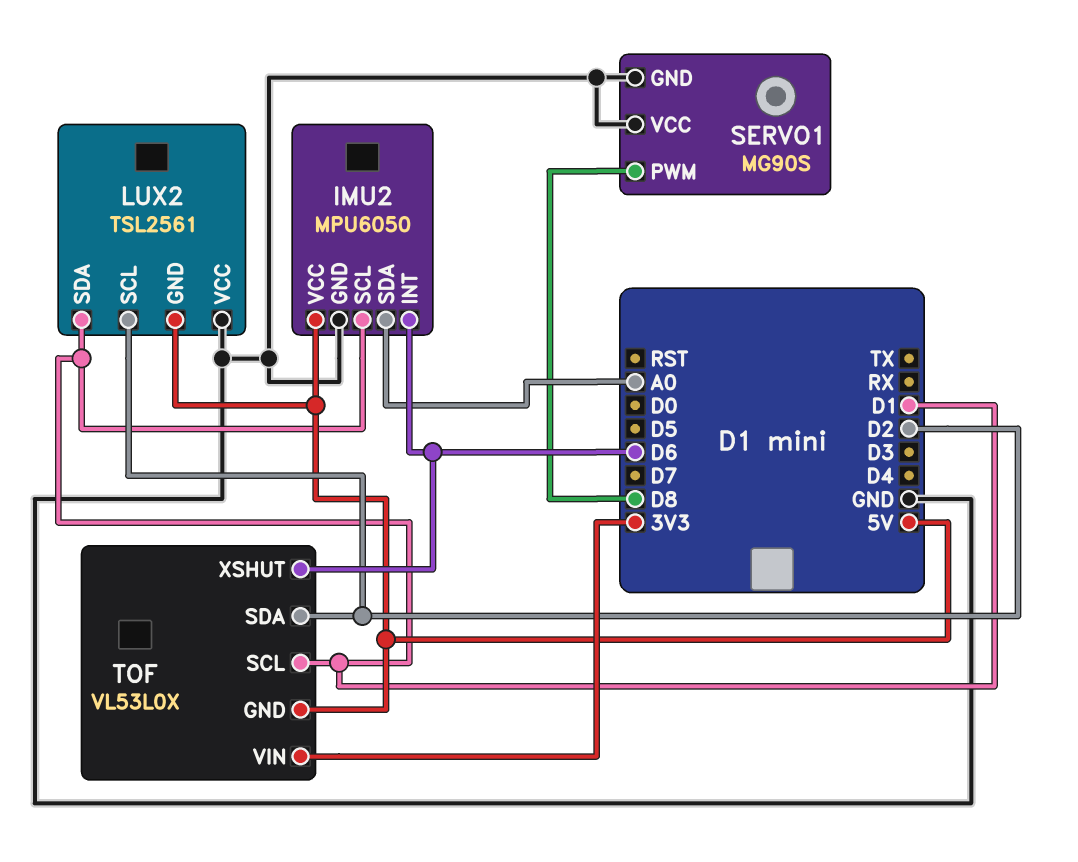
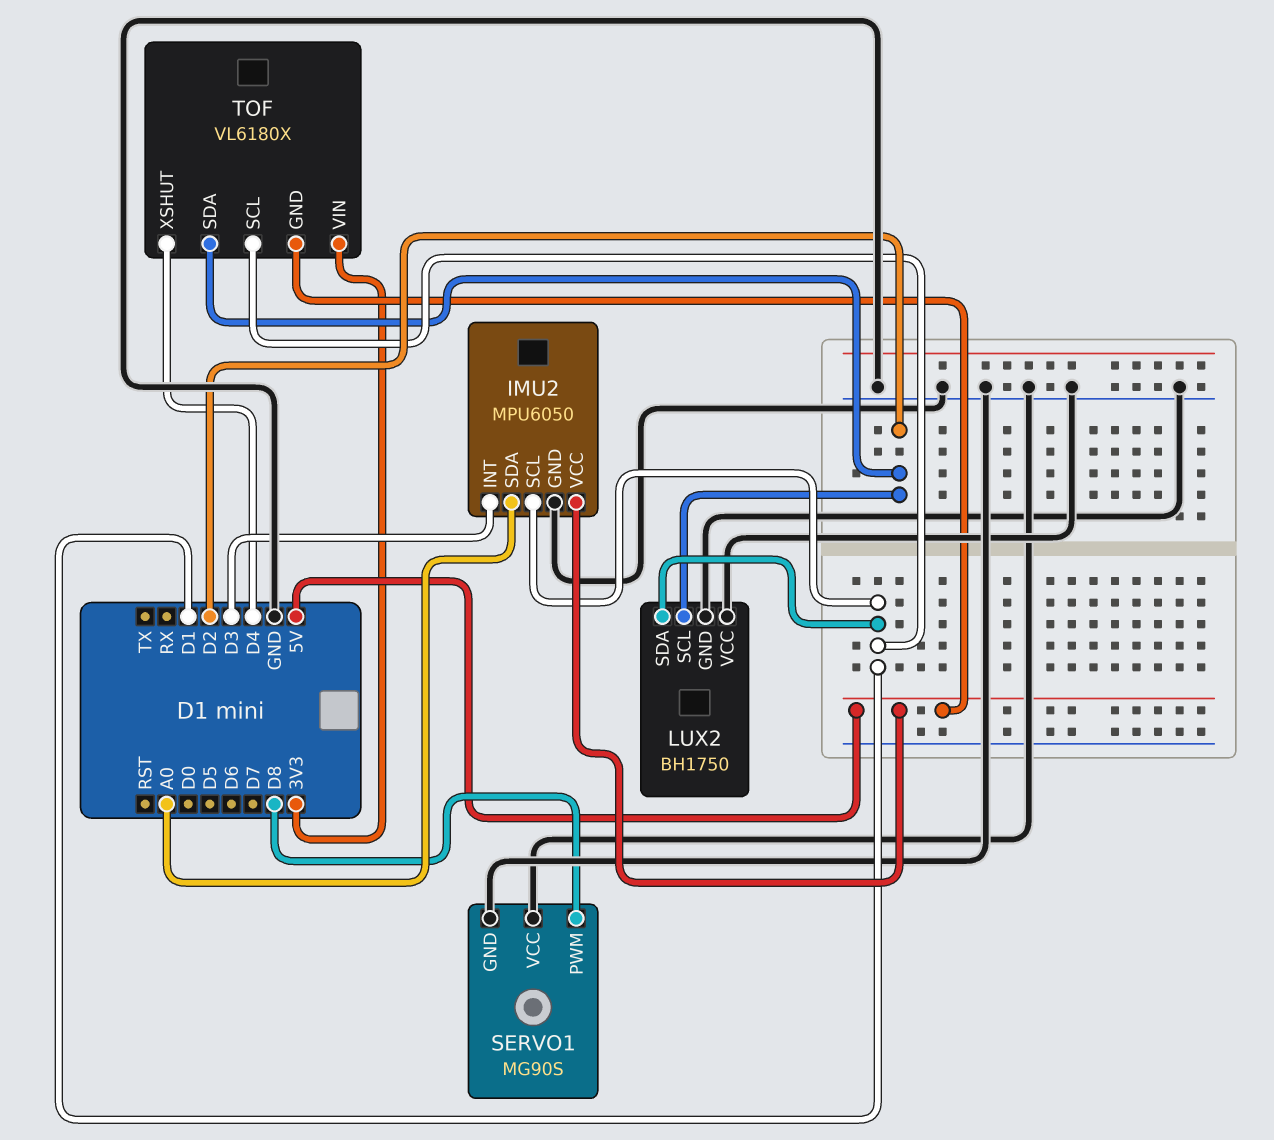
IMU2 pin INT: D6 -> D3
LUX2: TSL2561 -> BH1750
LUX2 pin GND: 5V -> GND
TOF: VL53L0X -> VL6180X
TOF pin XSHUT: D6 -> D4

